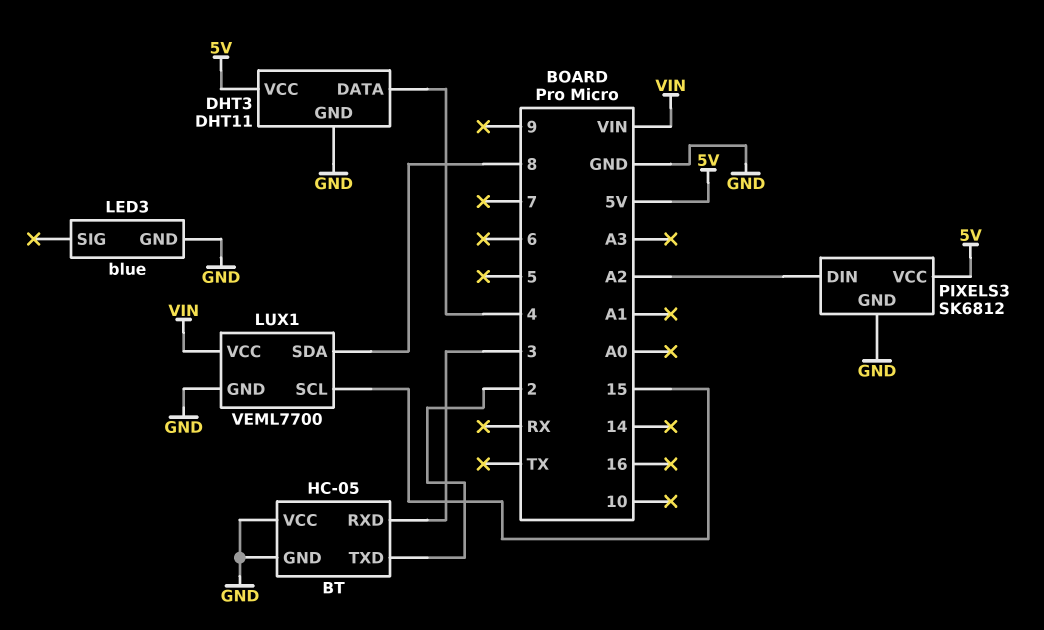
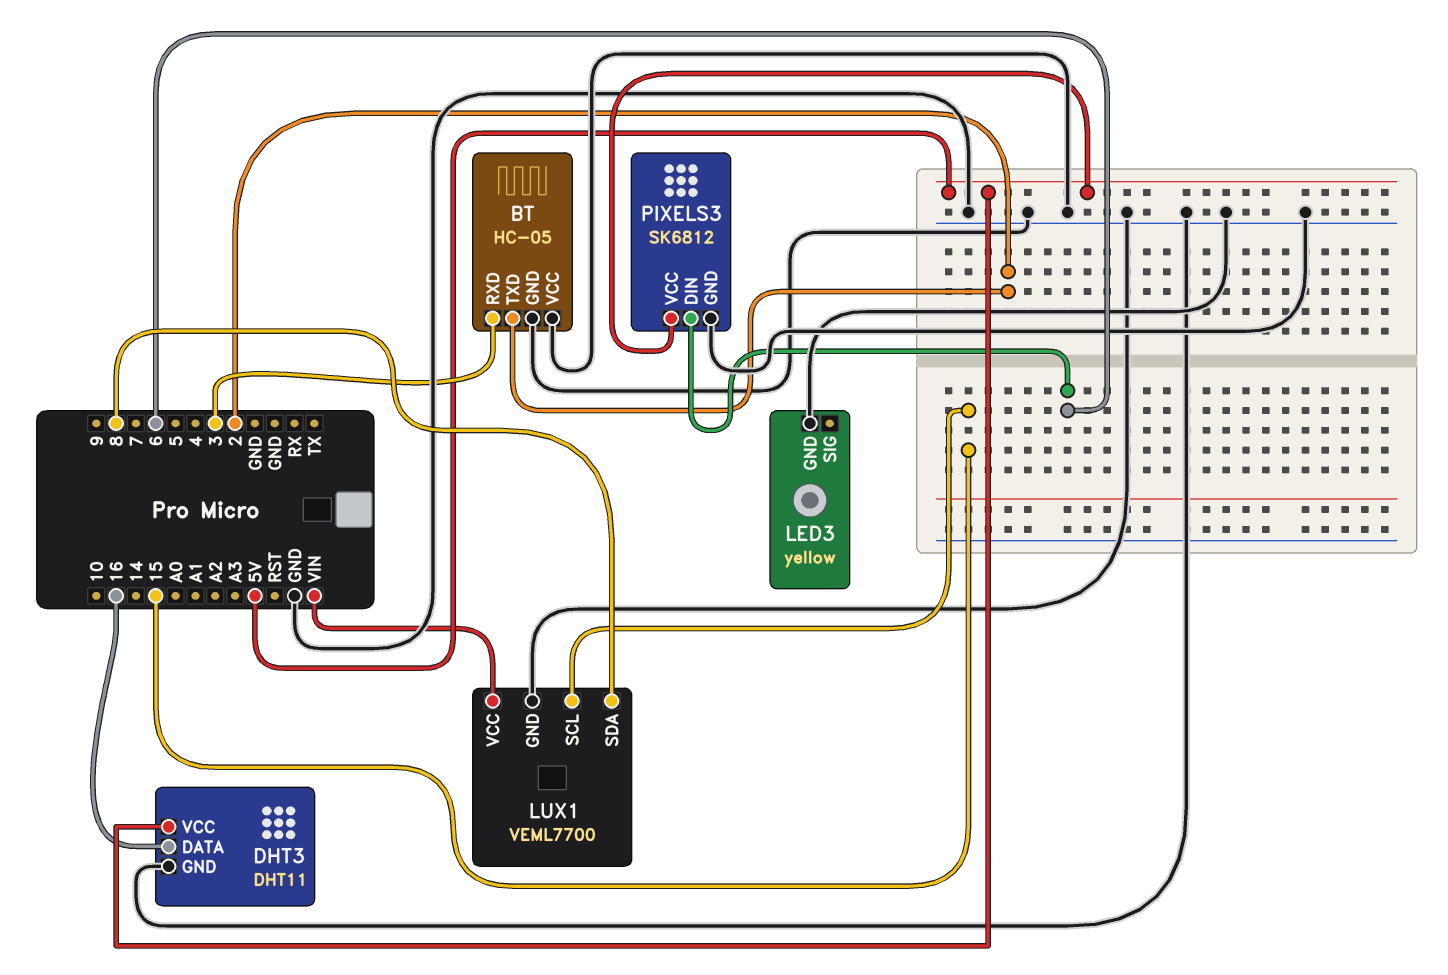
DHT3 pin DATA: 4 -> 16
LED3: blue -> yellow
PIXELS3 pin DIN: A2 -> 6

